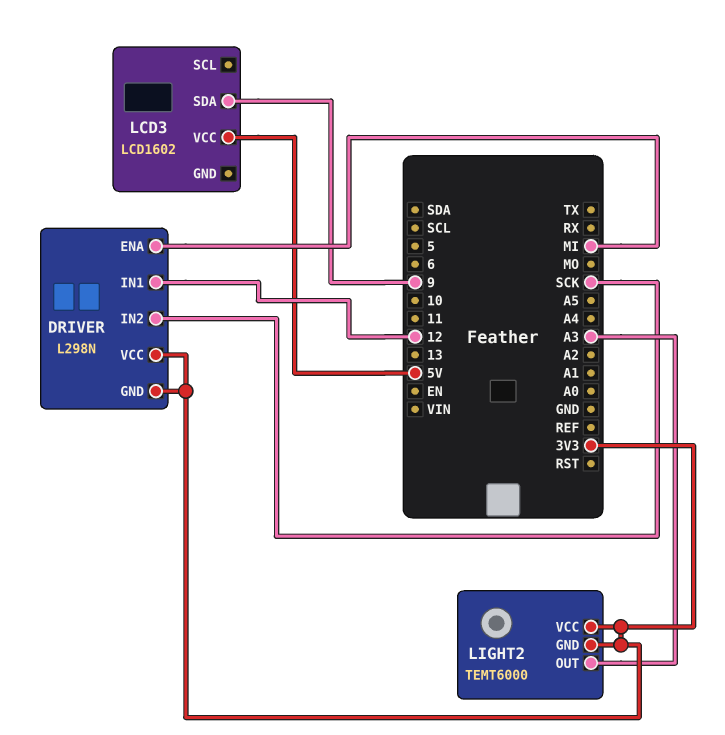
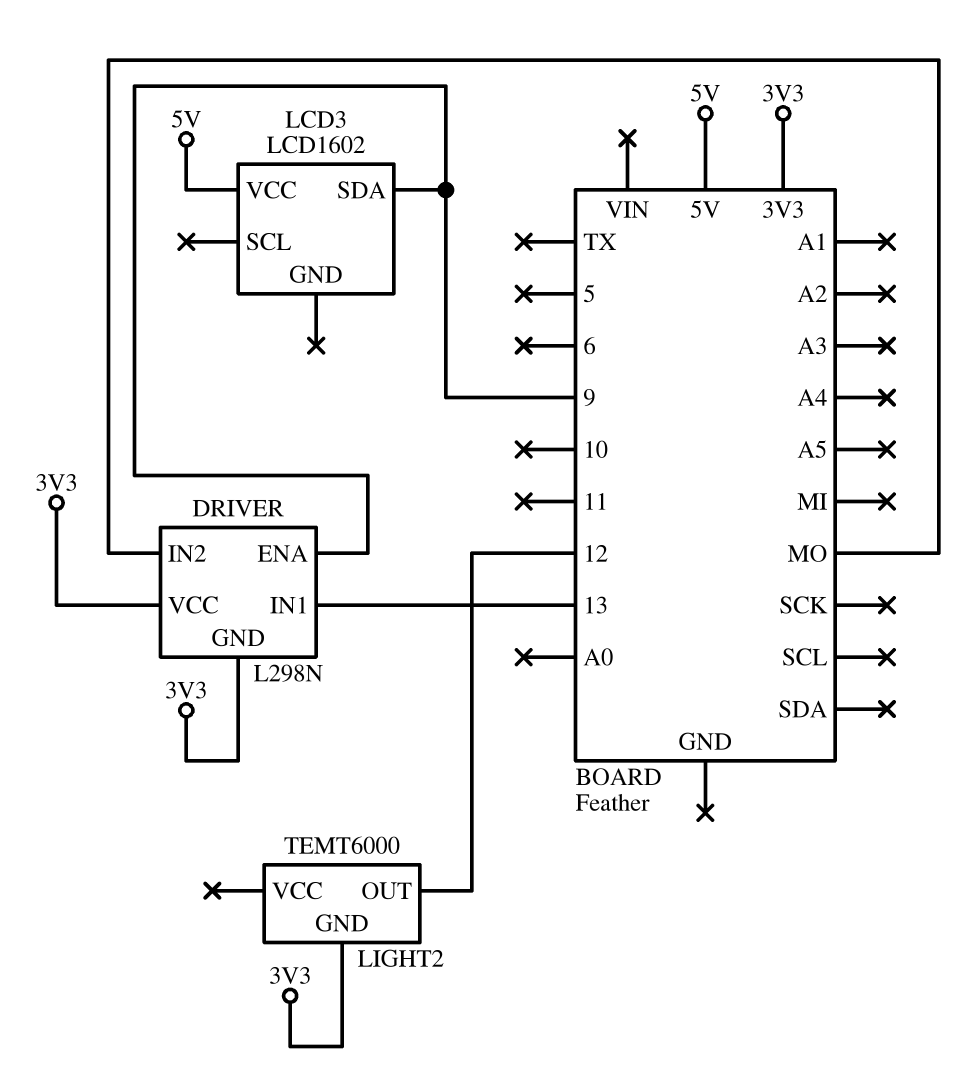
DRIVER pin ENA: MI -> 9
DRIVER pin IN1: 12 -> 13
DRIVER pin IN2: SCK -> MO
LIGHT2 pin OUT: A3 -> 12
LIGHT2 pin VCC: 3V3 -> none

